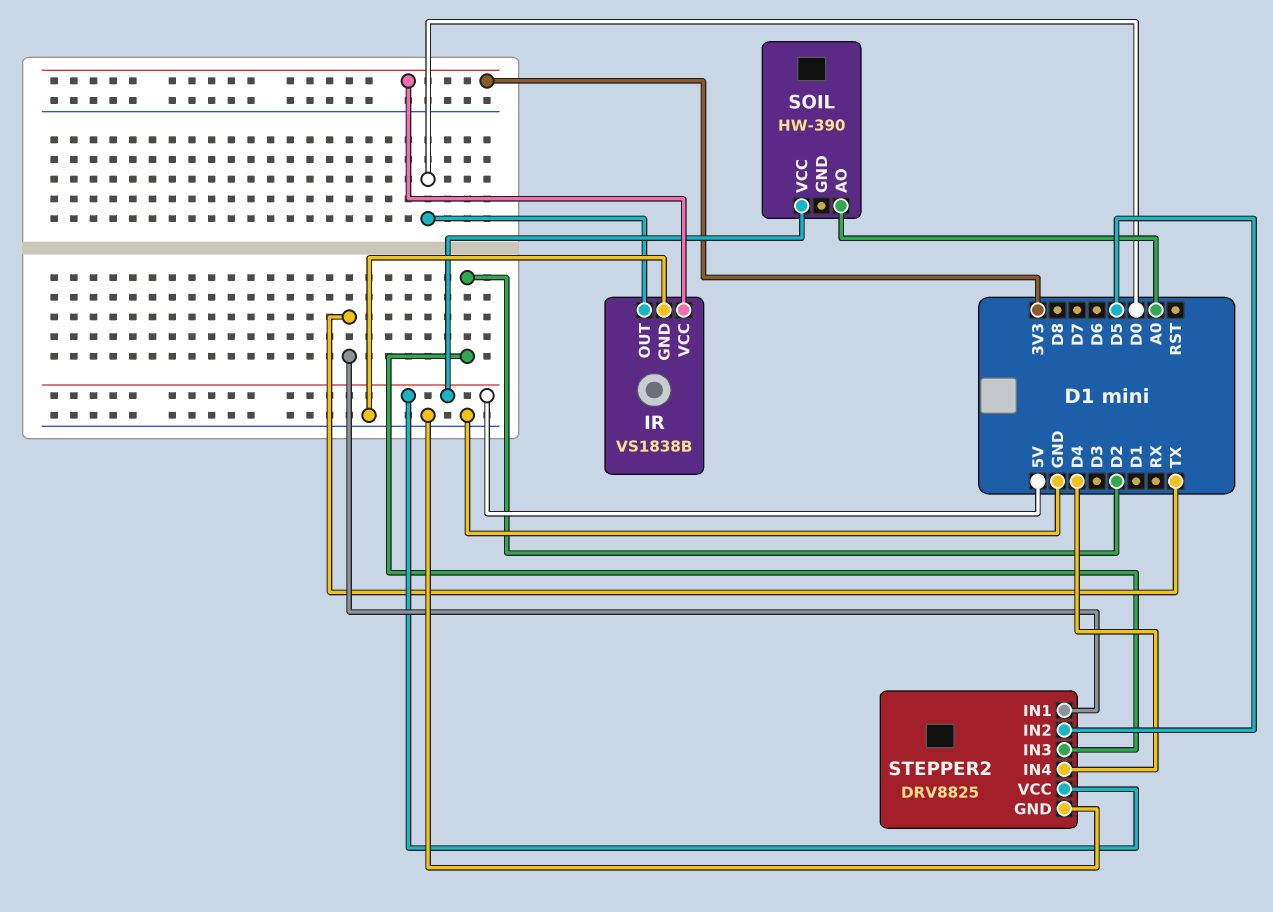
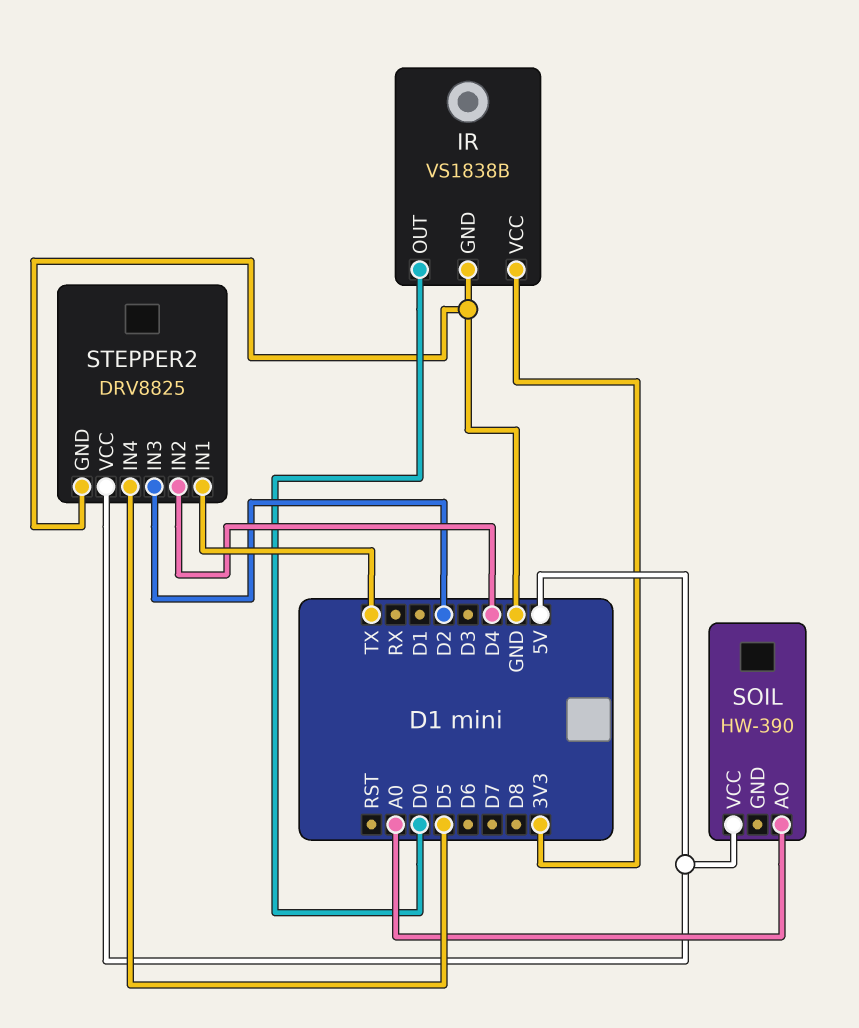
STEPPER2 pin IN2: D5 -> D4
STEPPER2 pin IN4: D4 -> D5

